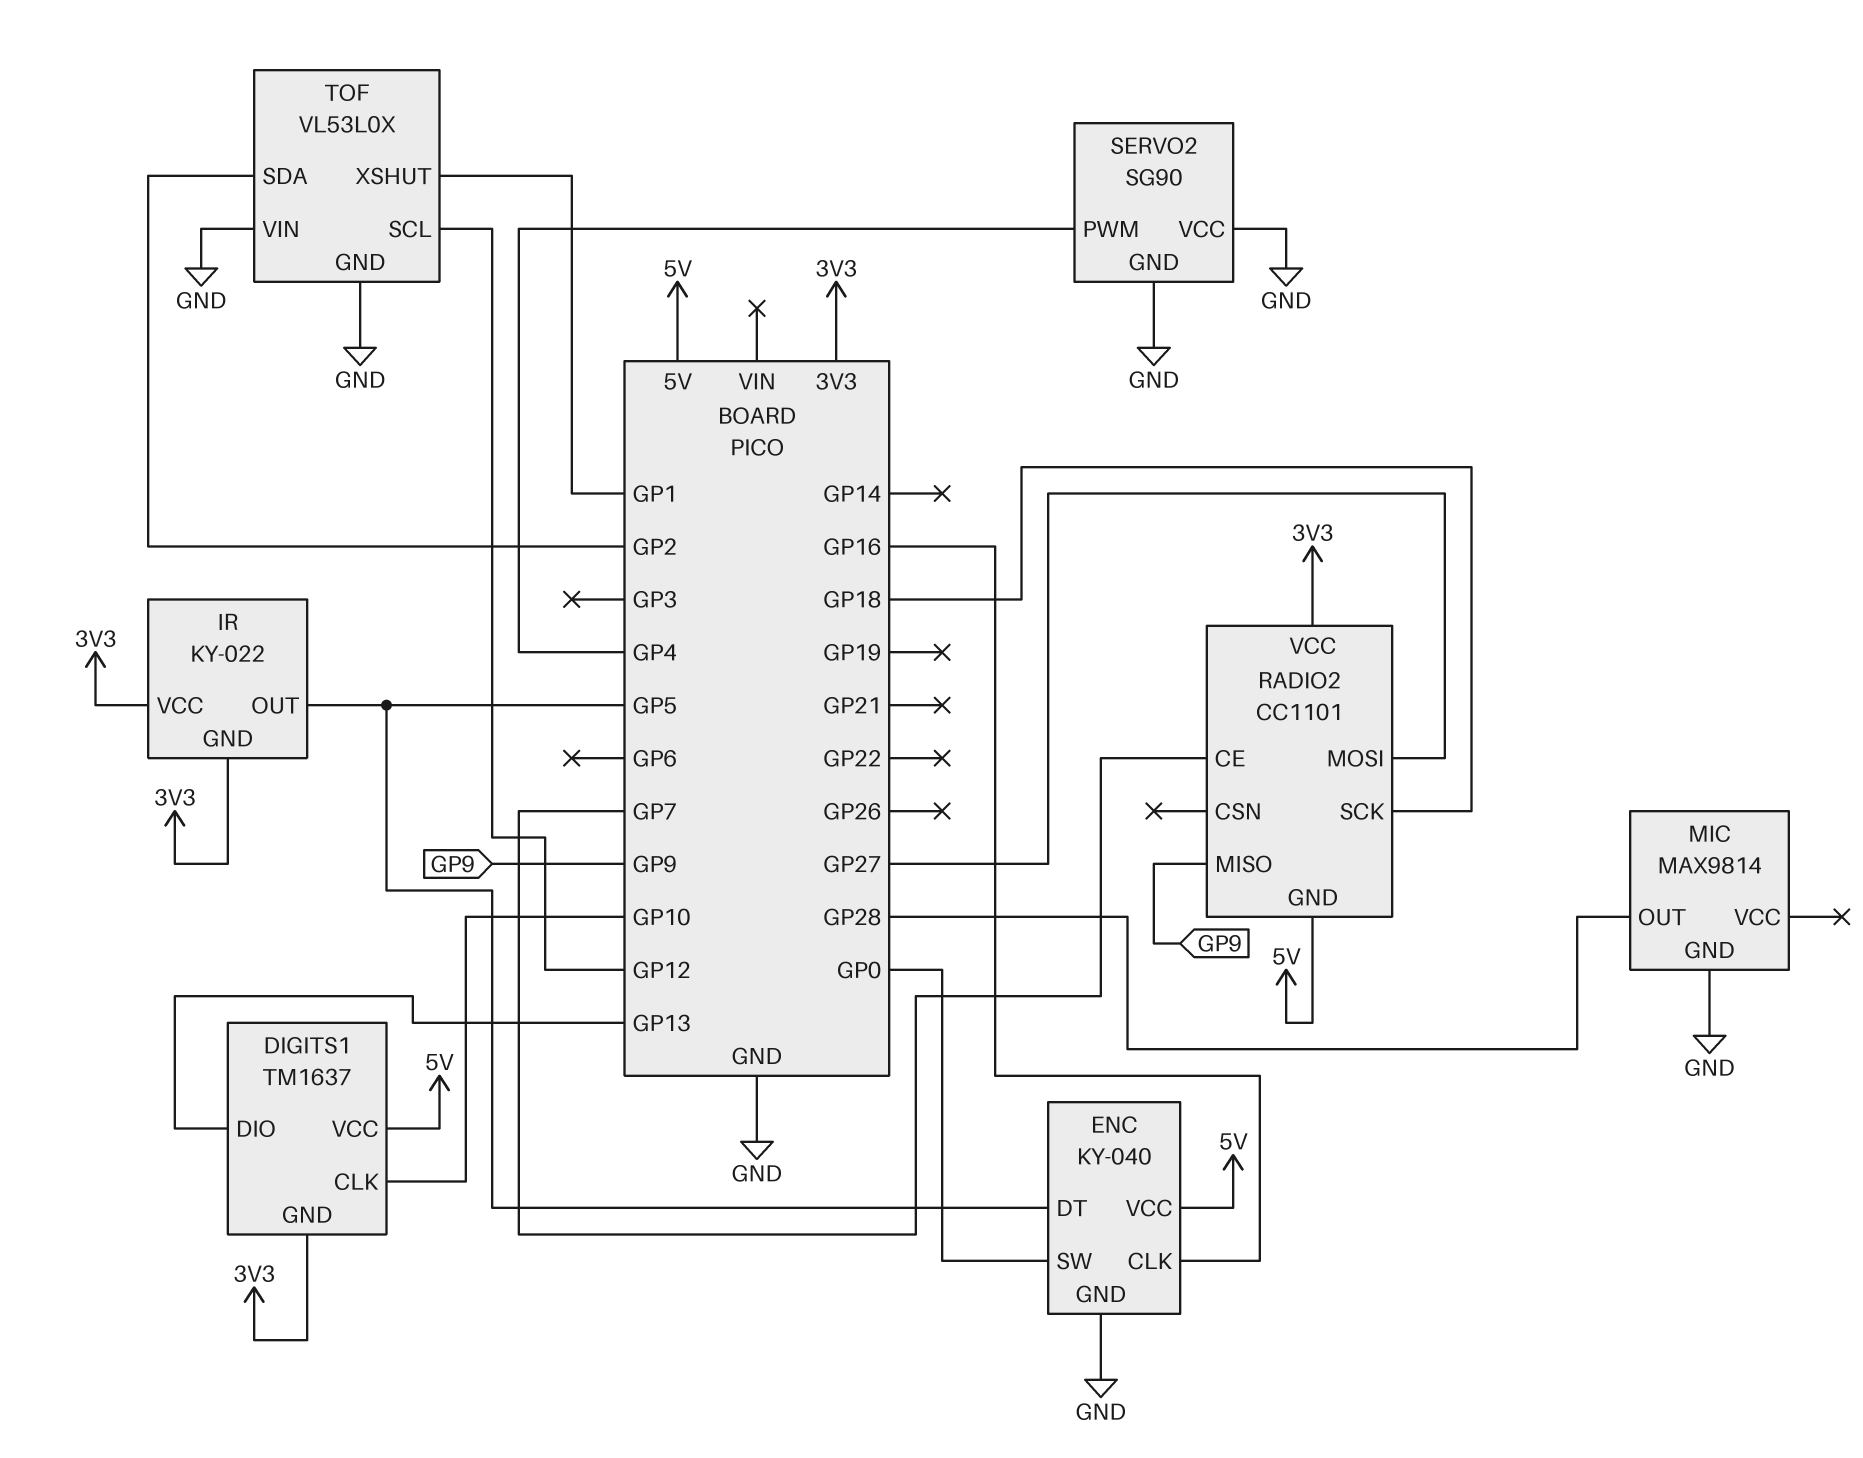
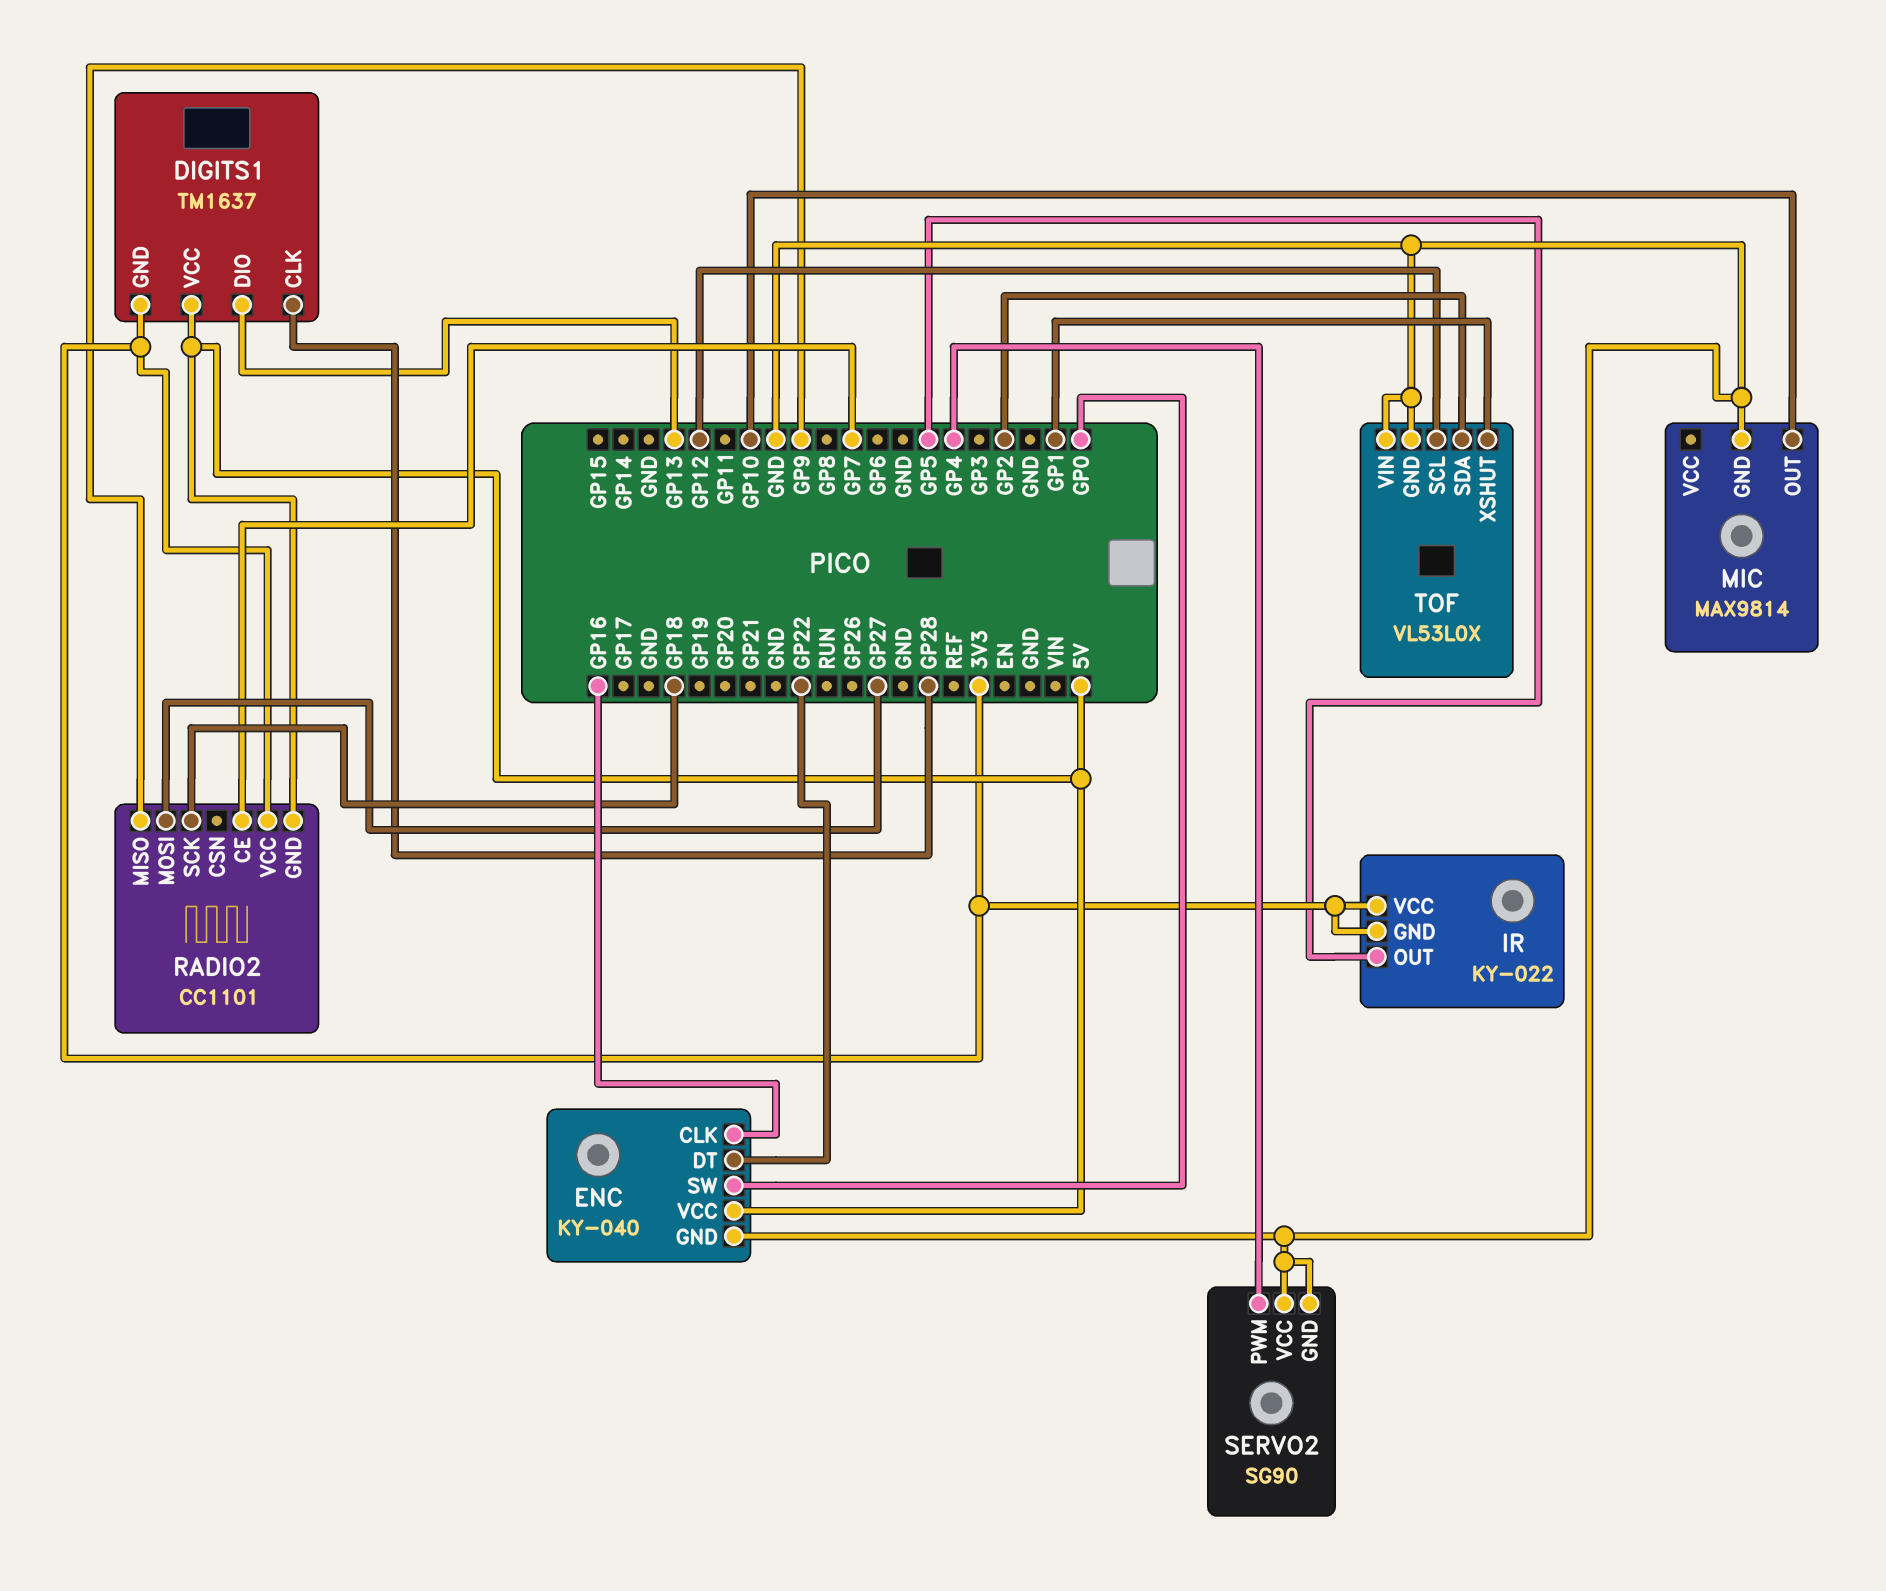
DIGITS1 pin CLK: GP10 -> GP28
ENC pin DT: GP5 -> GP22
MIC pin OUT: GP28 -> GP10

